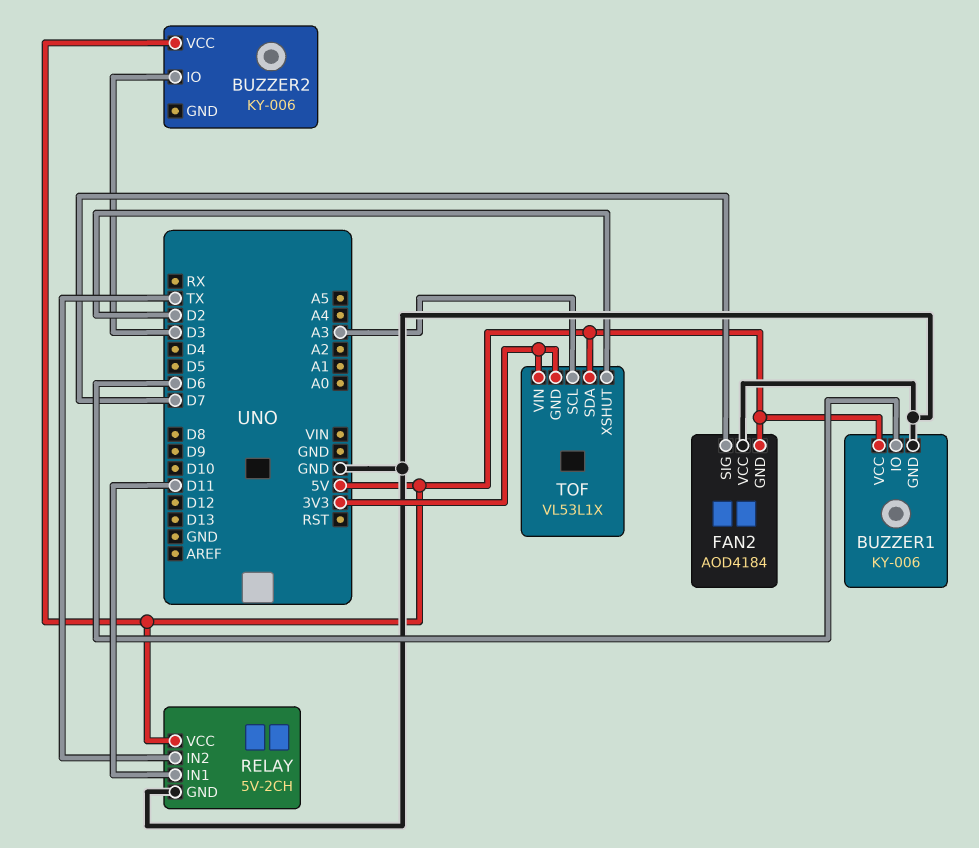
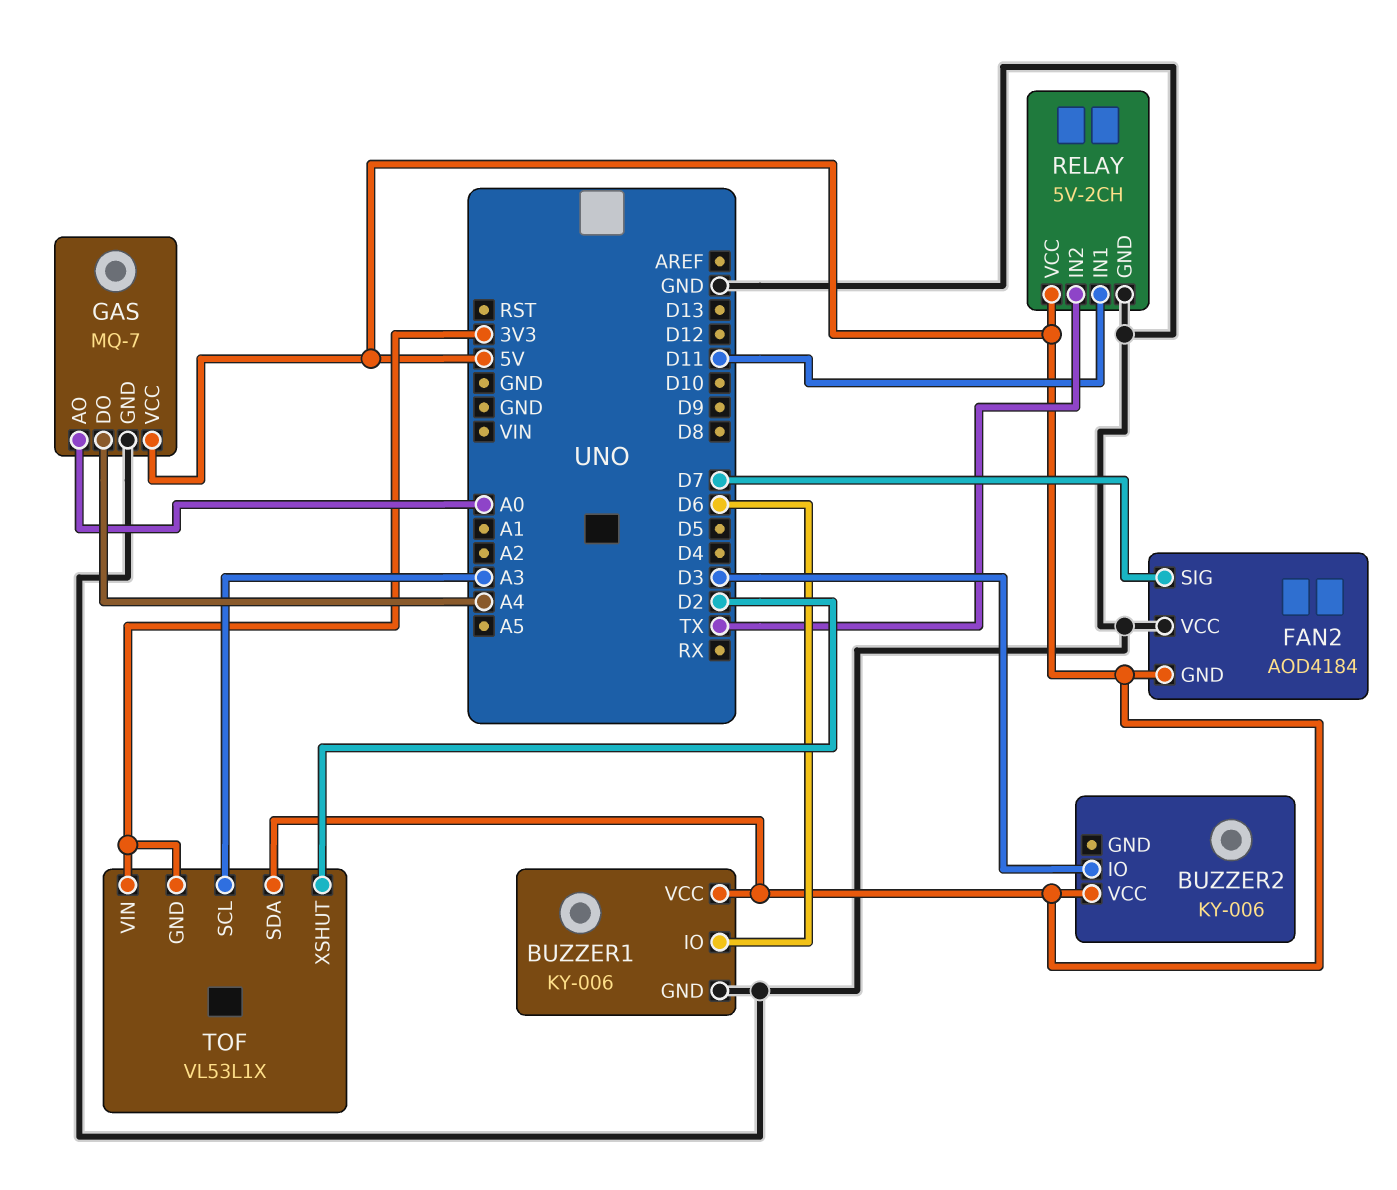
GAS: none -> MQ-7
GAS pin AO: none -> A0
GAS pin DO: none -> A4
GAS pin GND: none -> GND
GAS pin VCC: none -> 5V

